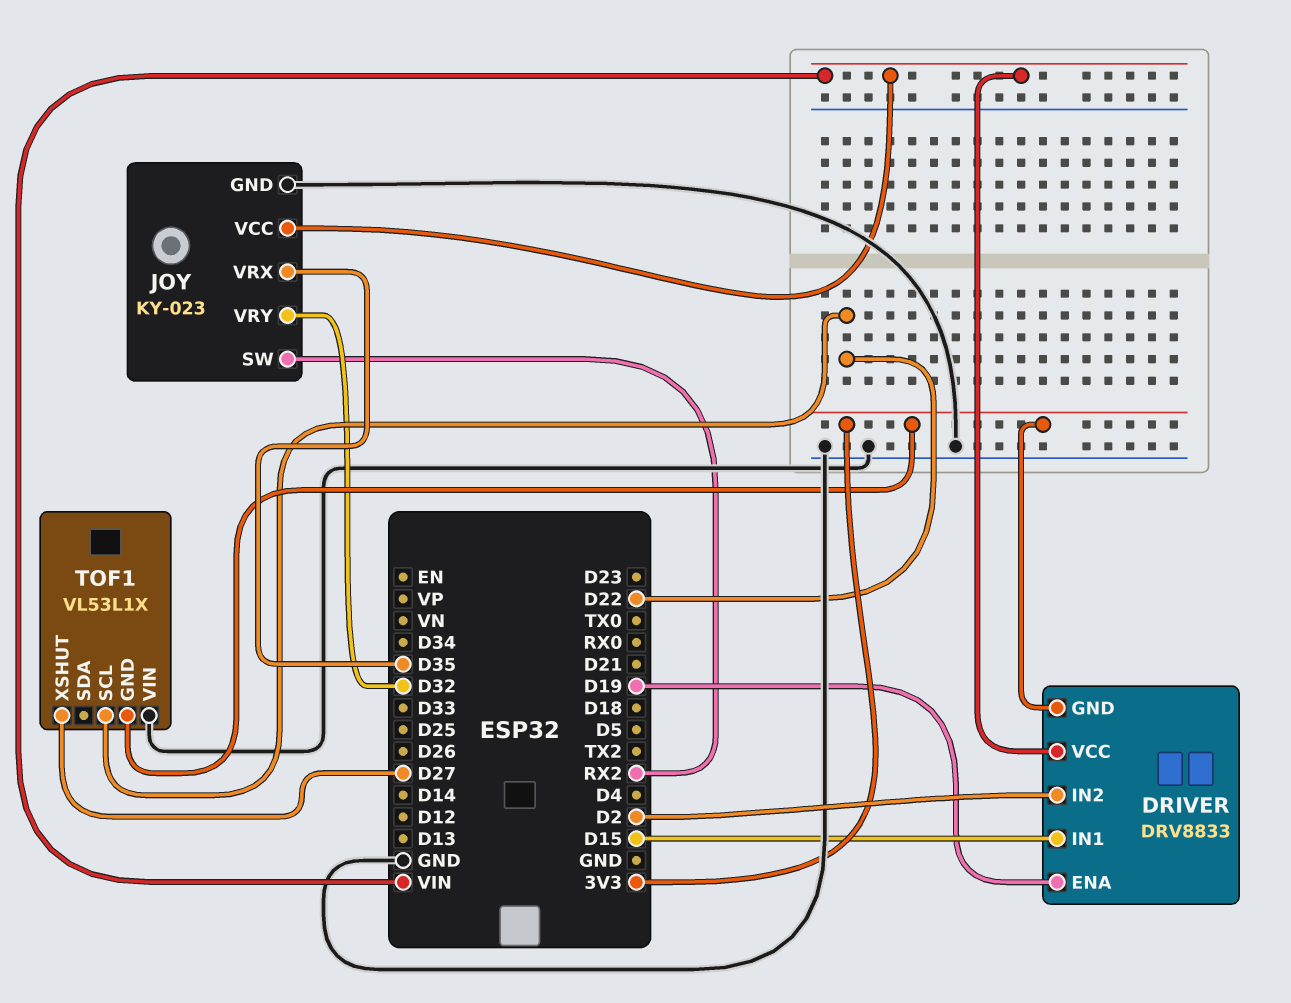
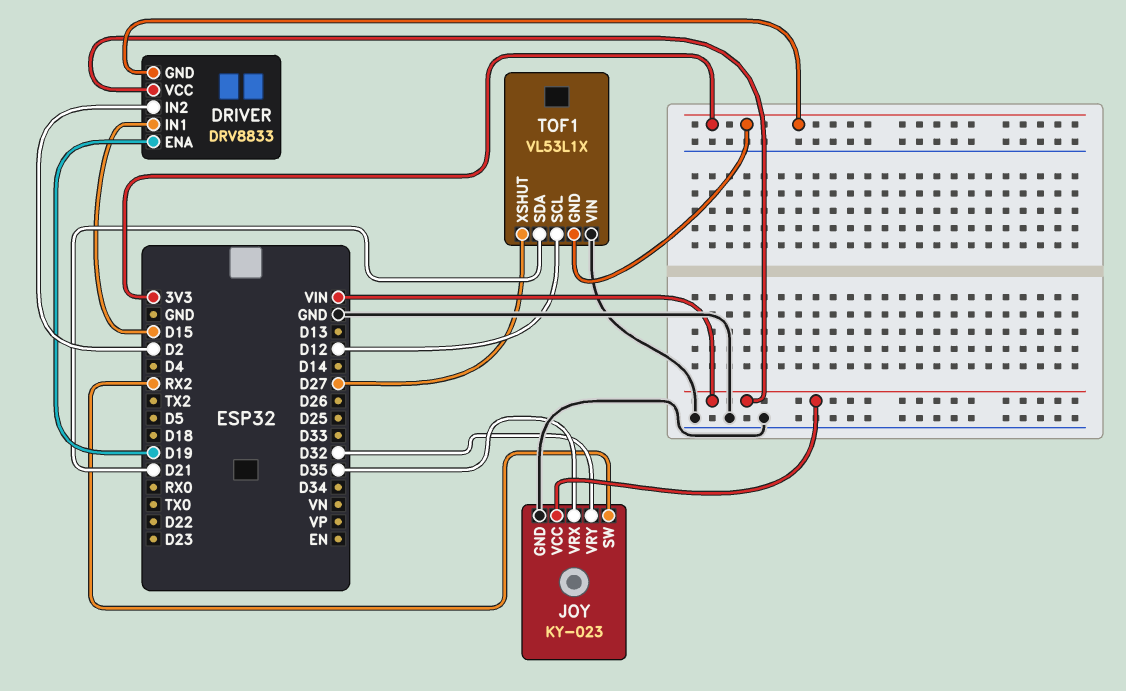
TOF1 pin SCL: D22 -> D12
TOF1 pin SDA: none -> D21

